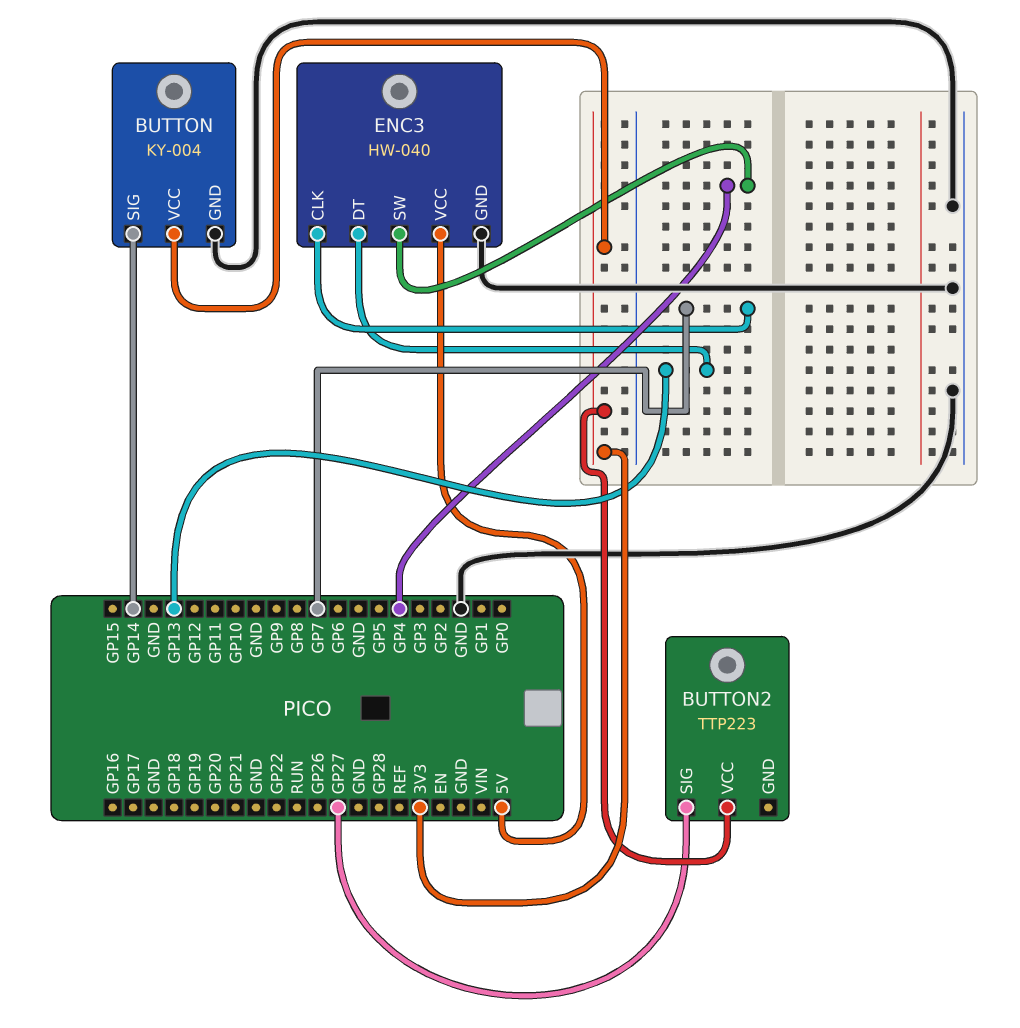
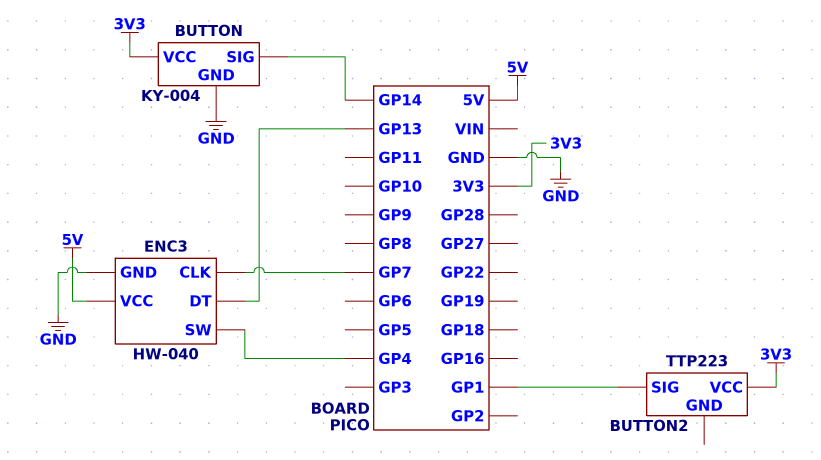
BUTTON2 pin SIG: GP27 -> GP1

